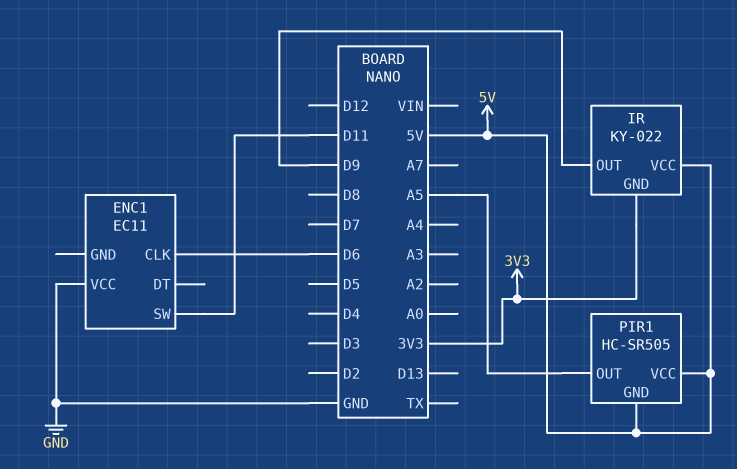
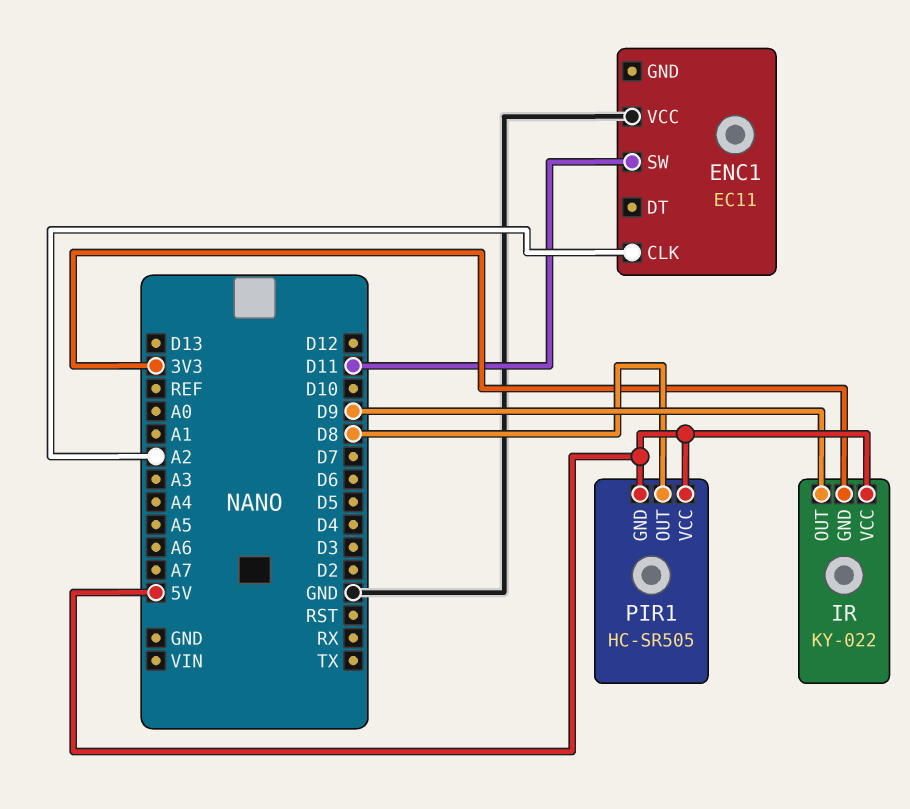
ENC1 pin CLK: D6 -> A2
PIR1 pin OUT: A5 -> D8

